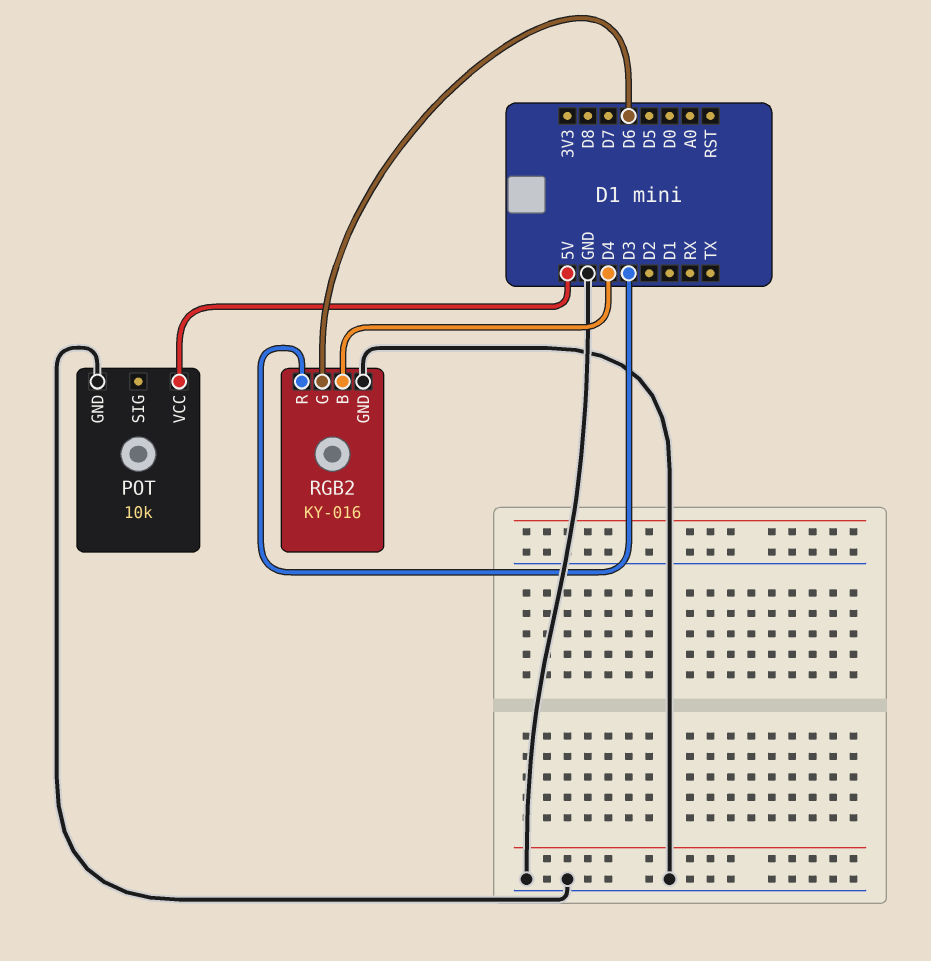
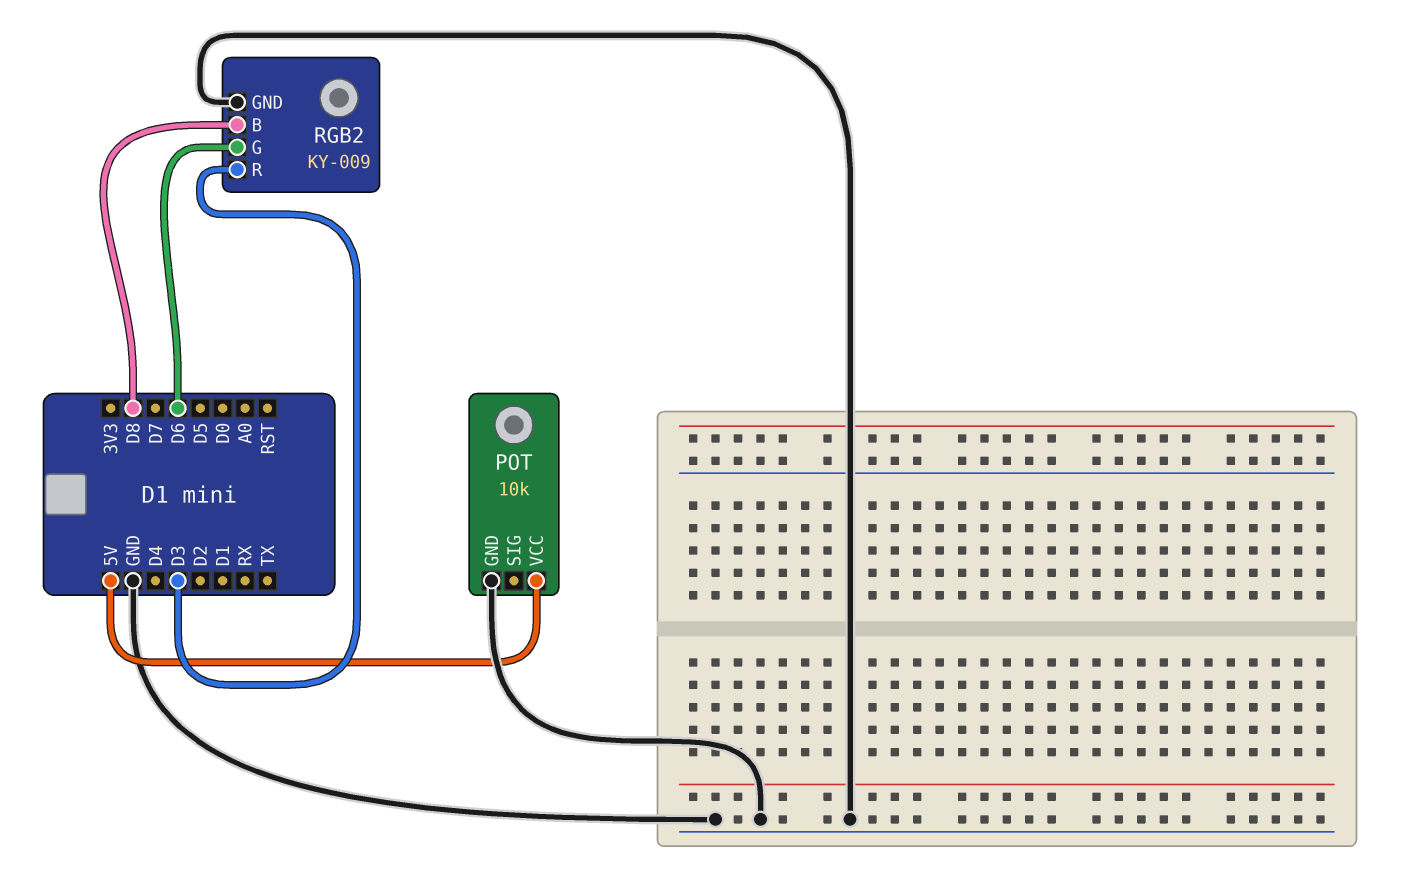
RGB2: KY-016 -> KY-009
RGB2 pin B: D4 -> D8

